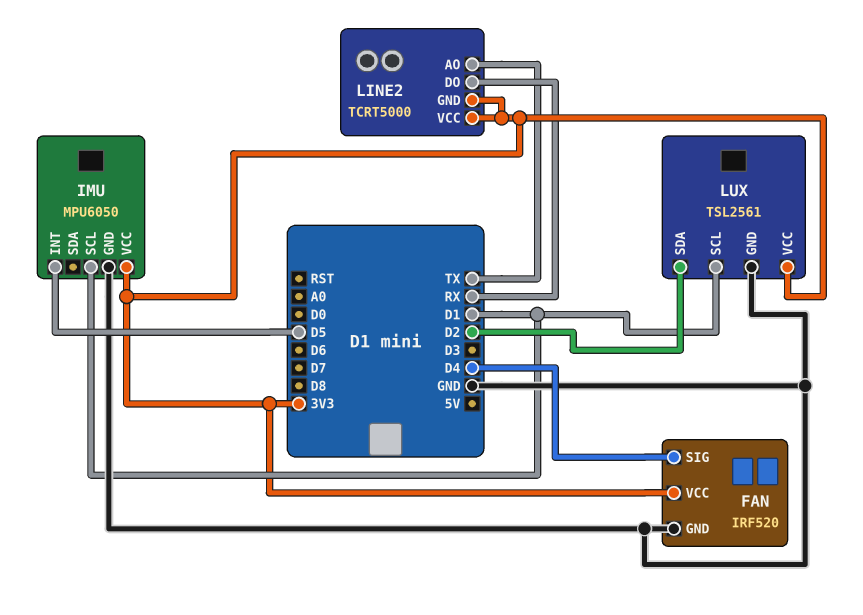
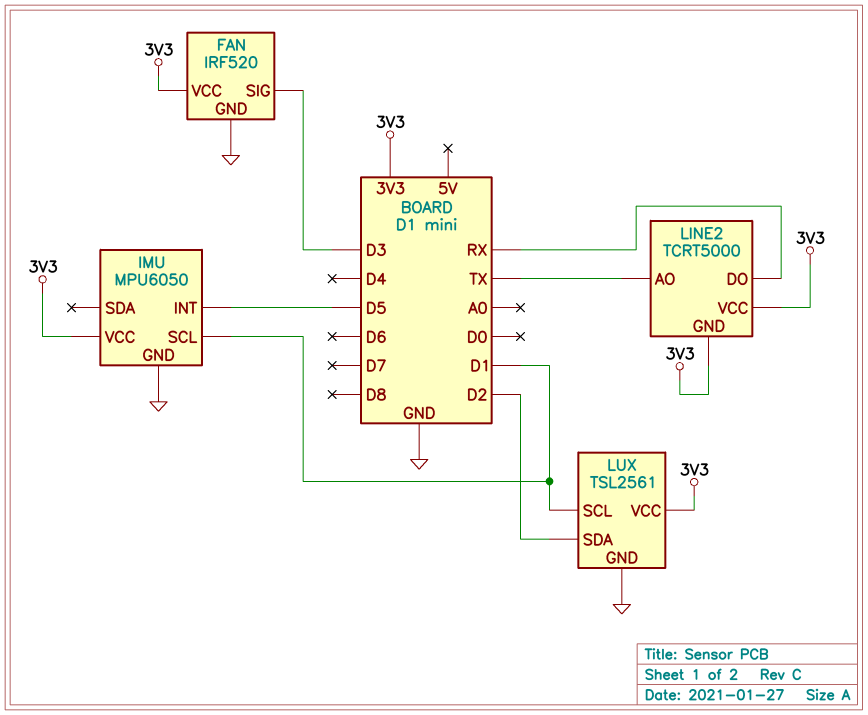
FAN pin SIG: D4 -> D3

